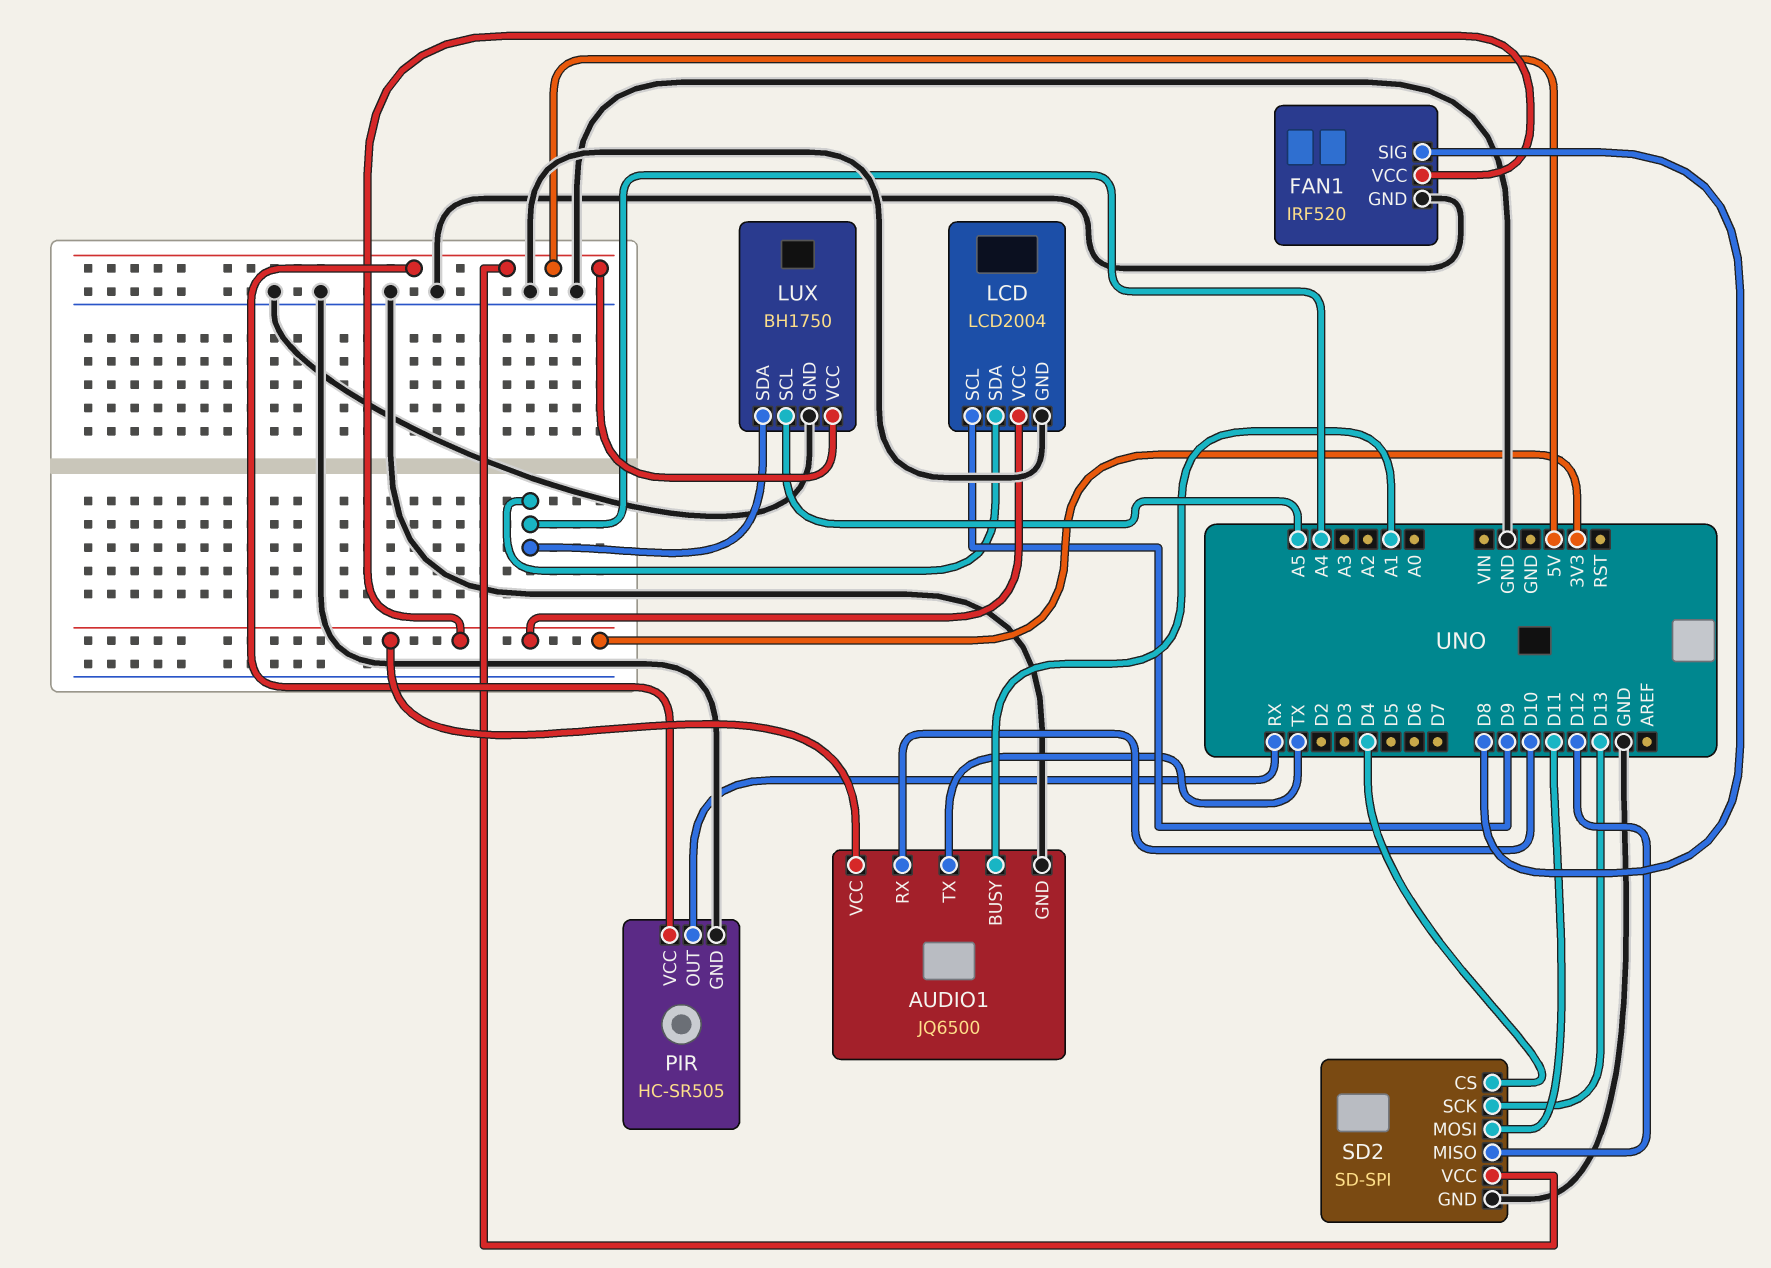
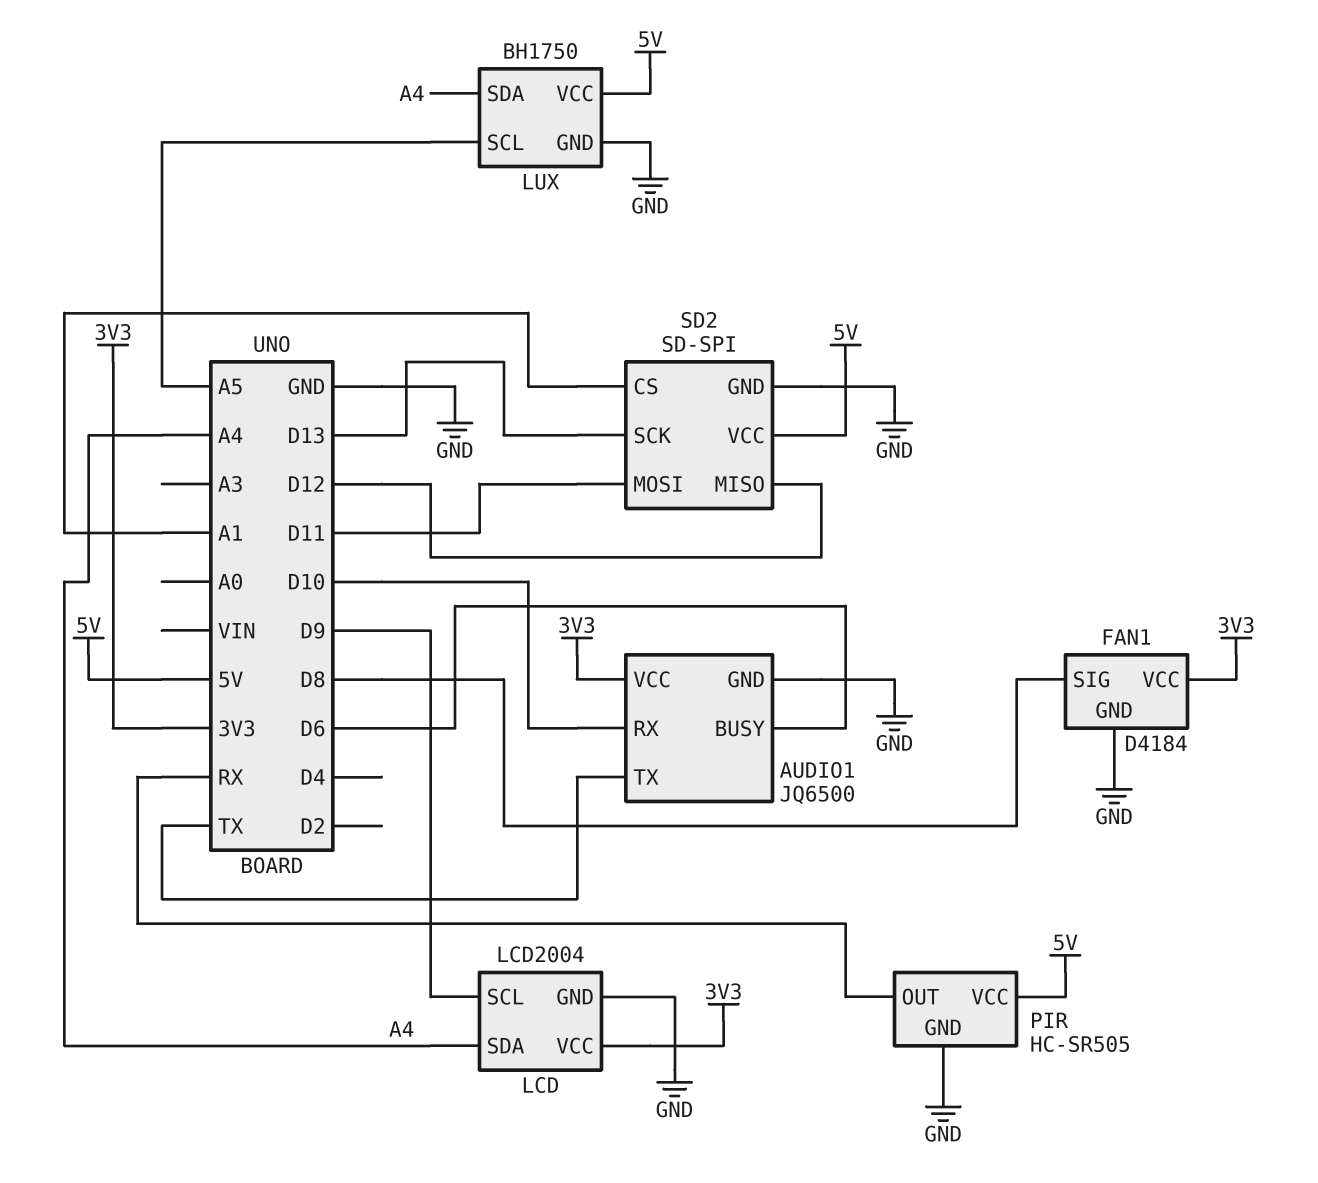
AUDIO1 pin BUSY: A1 -> D6
FAN1: IRF520 -> D4184
SD2 pin CS: D4 -> A1

